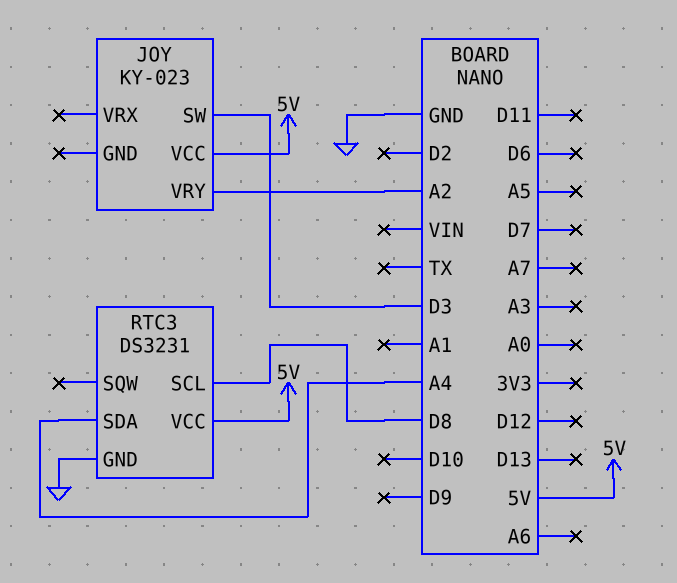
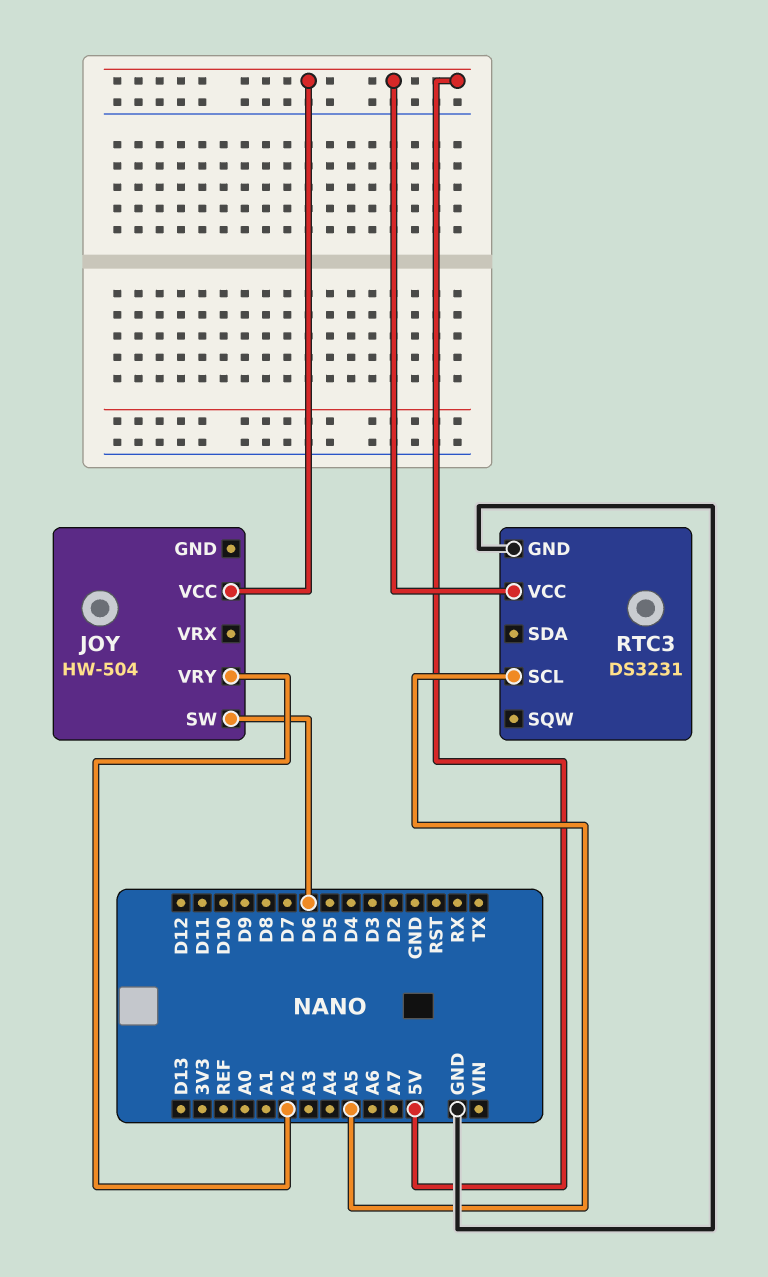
JOY: KY-023 -> HW-504
JOY pin SW: D3 -> D6
RTC3 pin SCL: D8 -> A5
RTC3 pin SDA: A4 -> none

